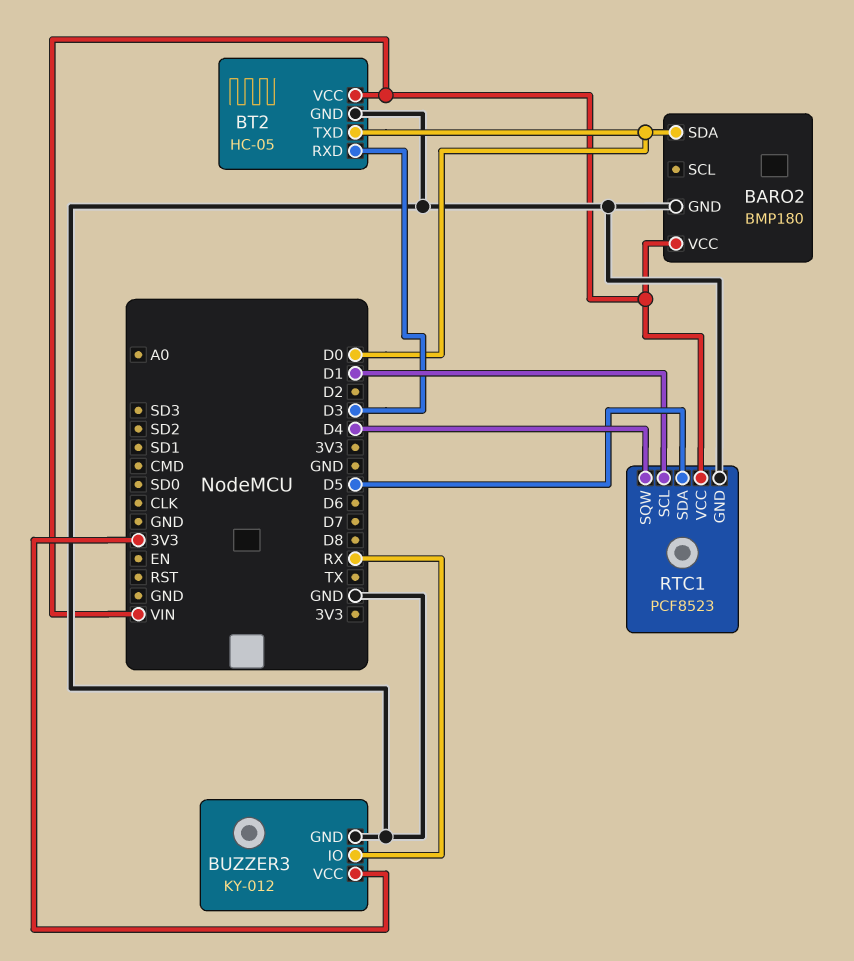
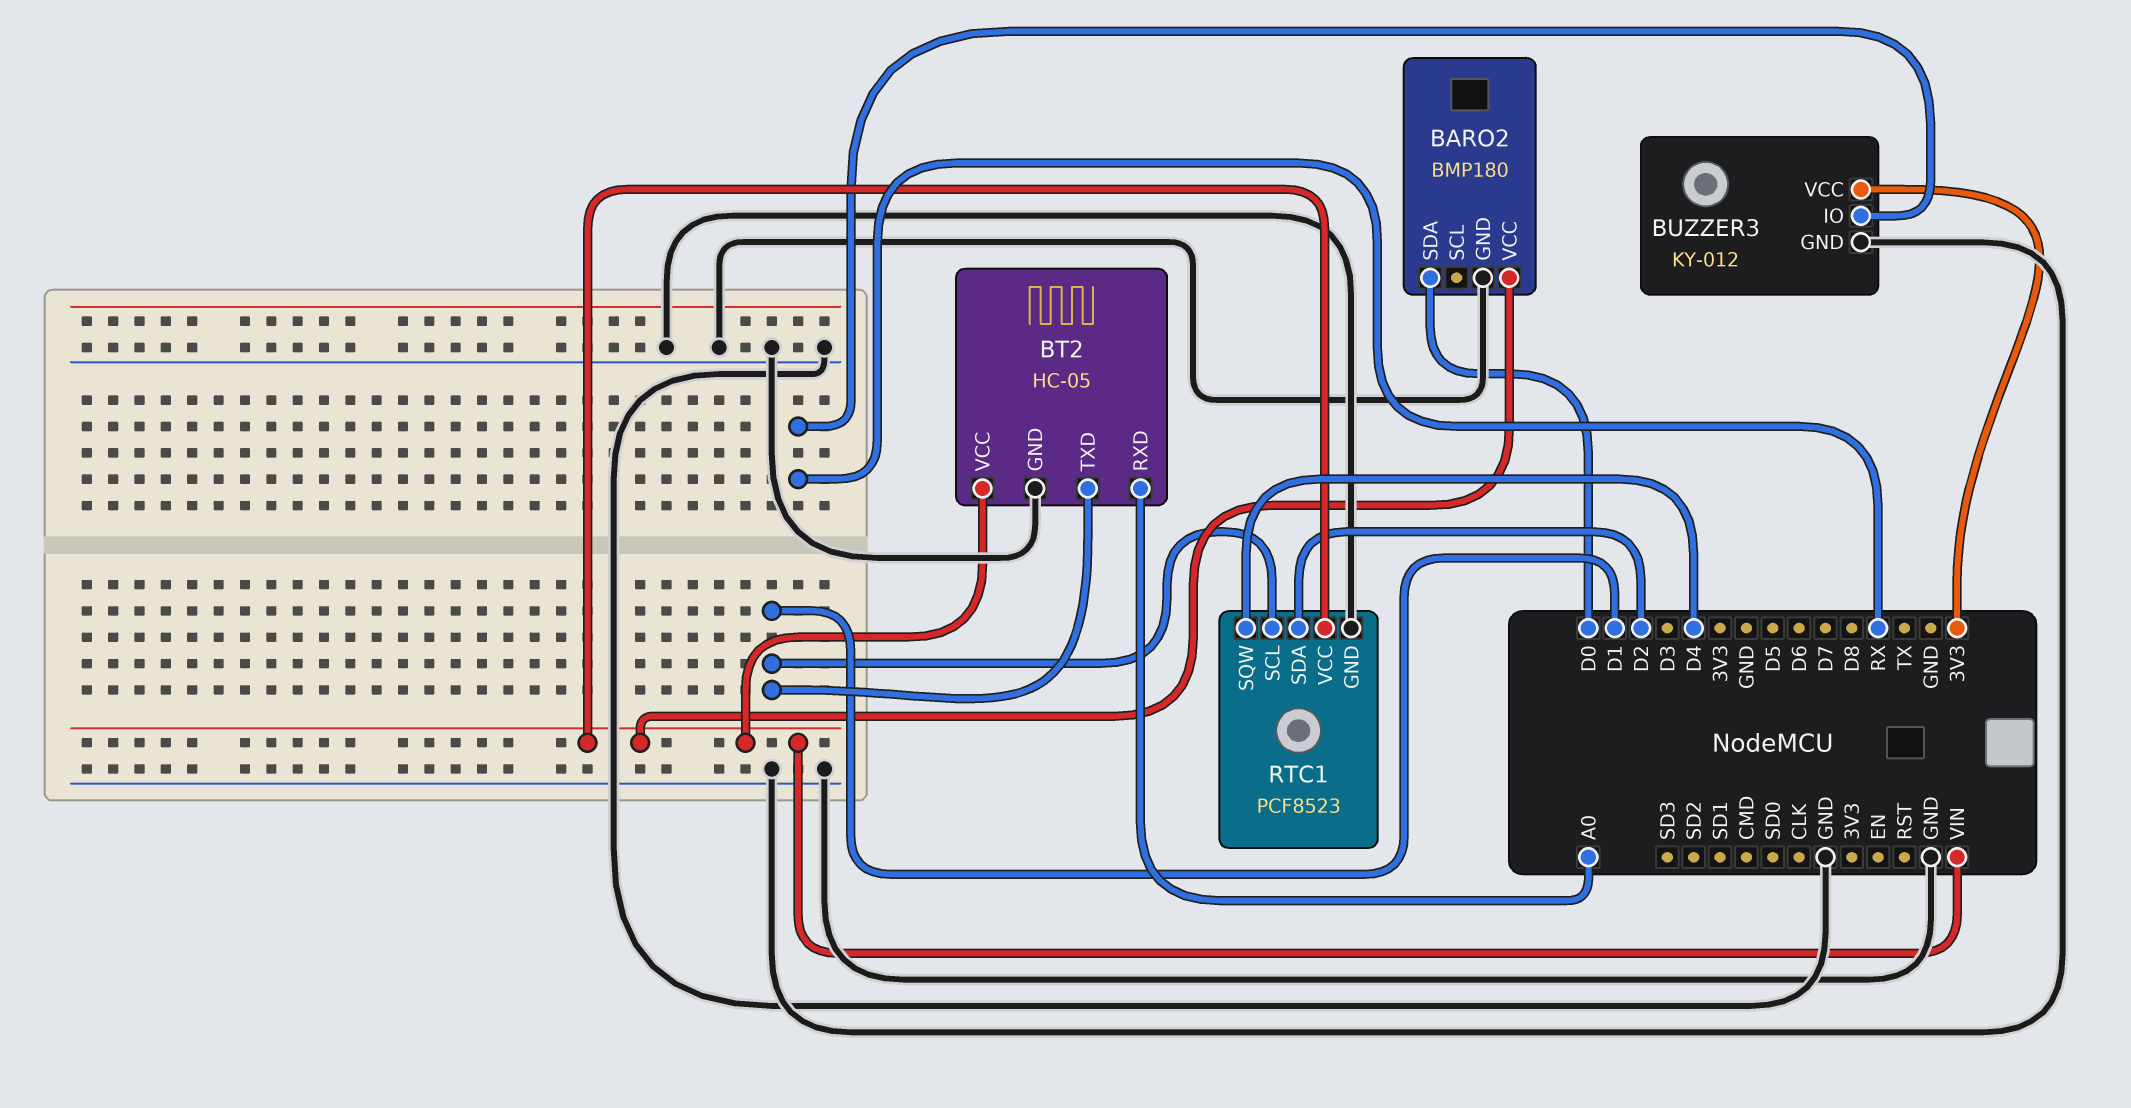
BT2 pin RXD: D3 -> A0
BT2 pin TXD: D0 -> D1
RTC1 pin SDA: D5 -> D2

